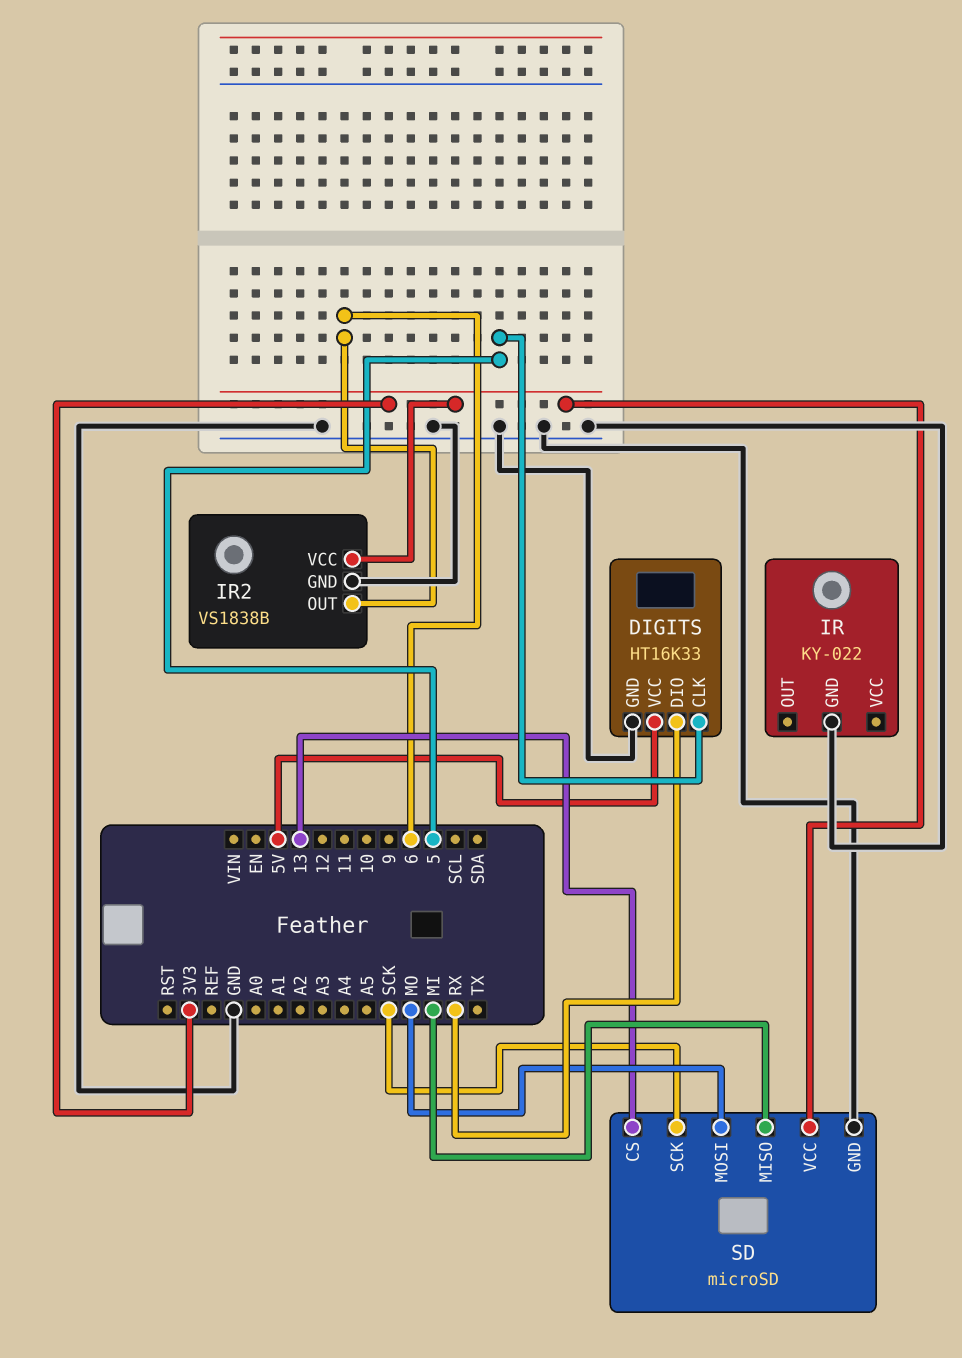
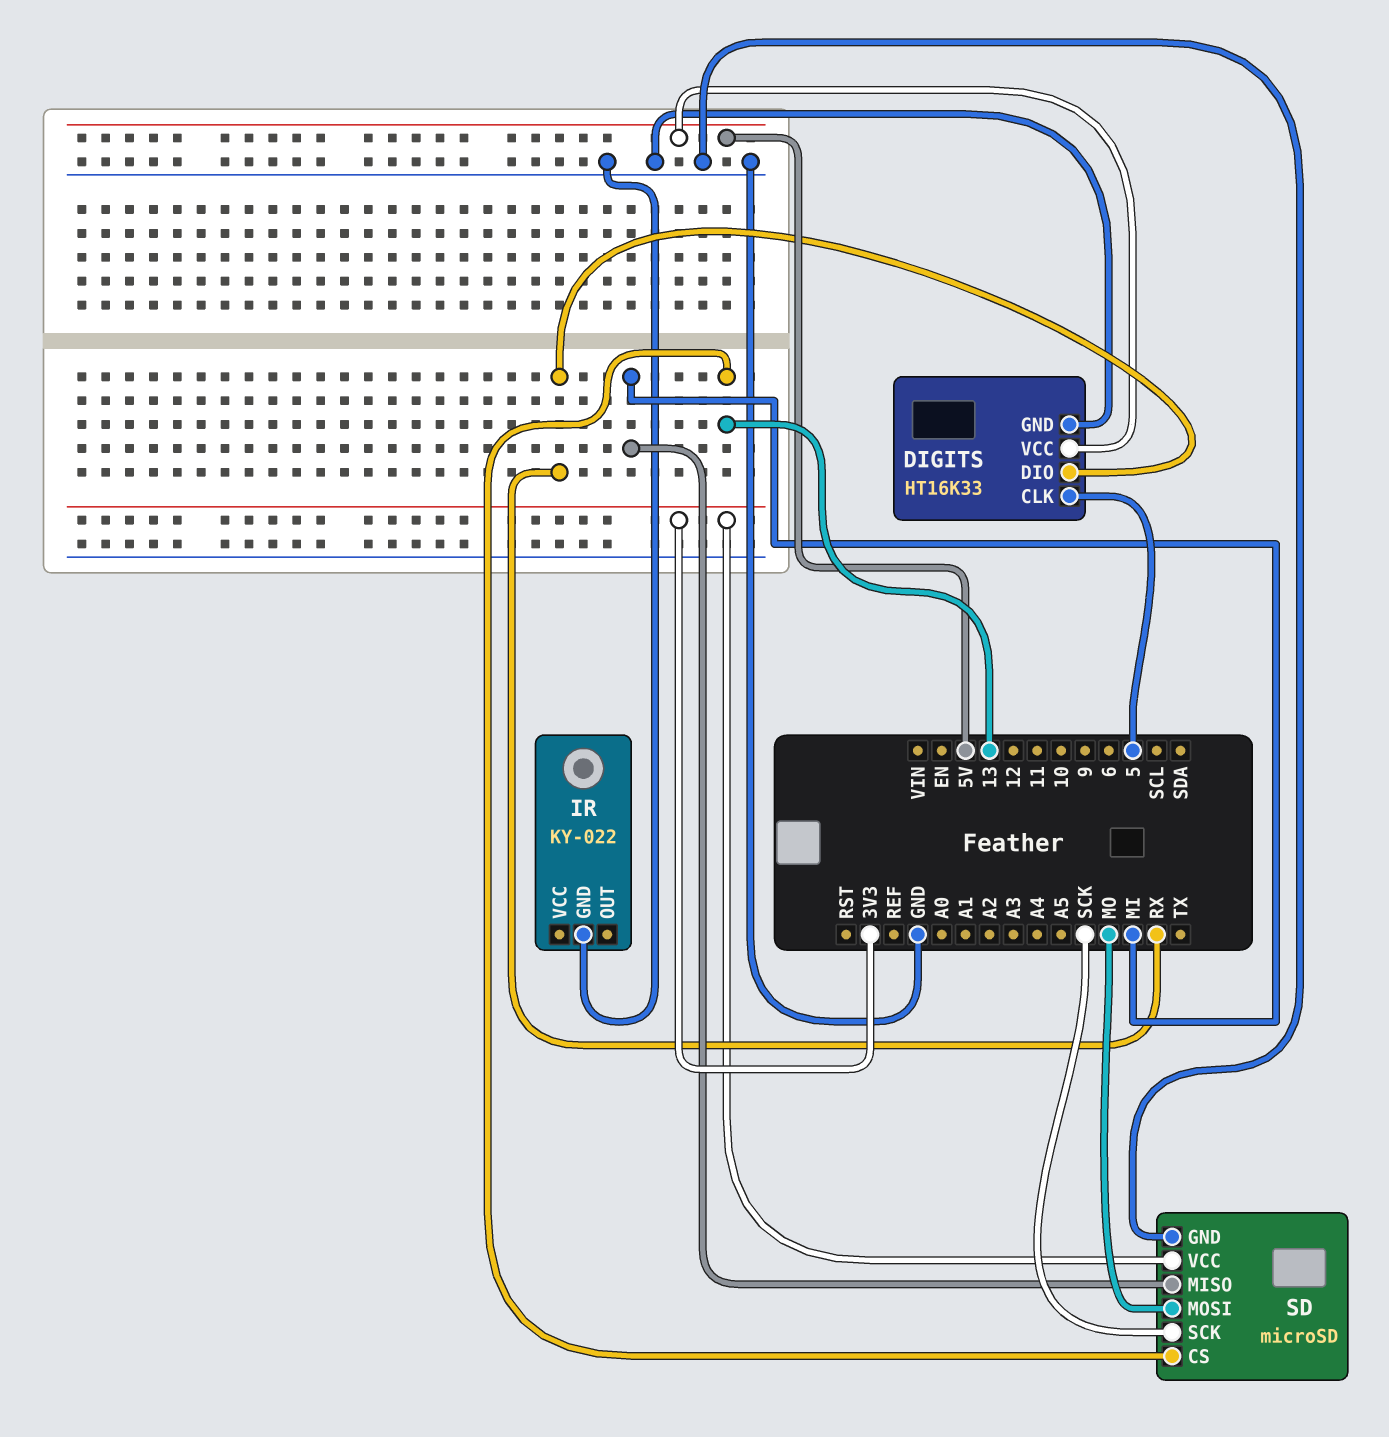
IR2: VS1838B -> none
IR2 pin GND: GND -> none
IR2 pin OUT: 6 -> none
IR2 pin VCC: 3V3 -> none

